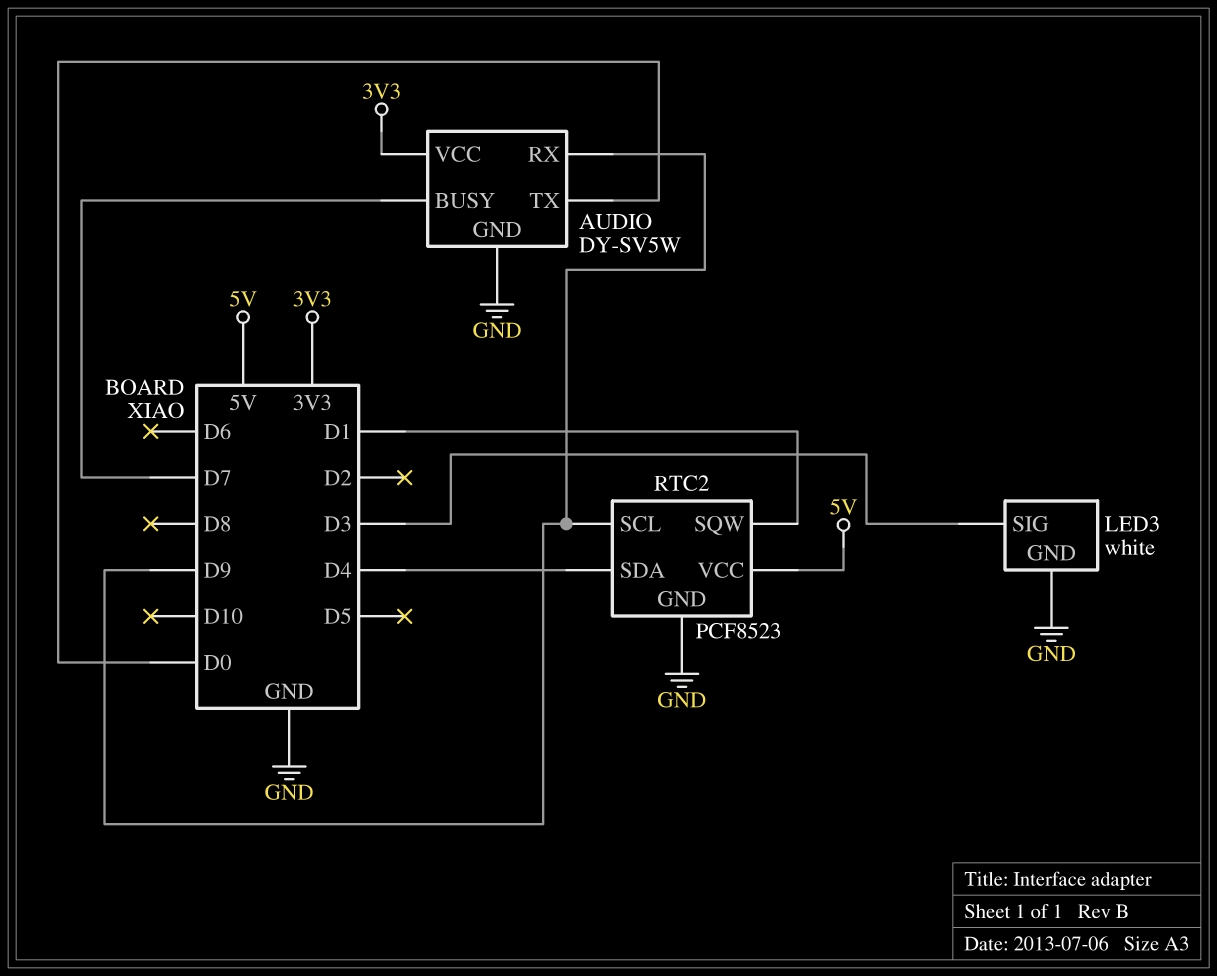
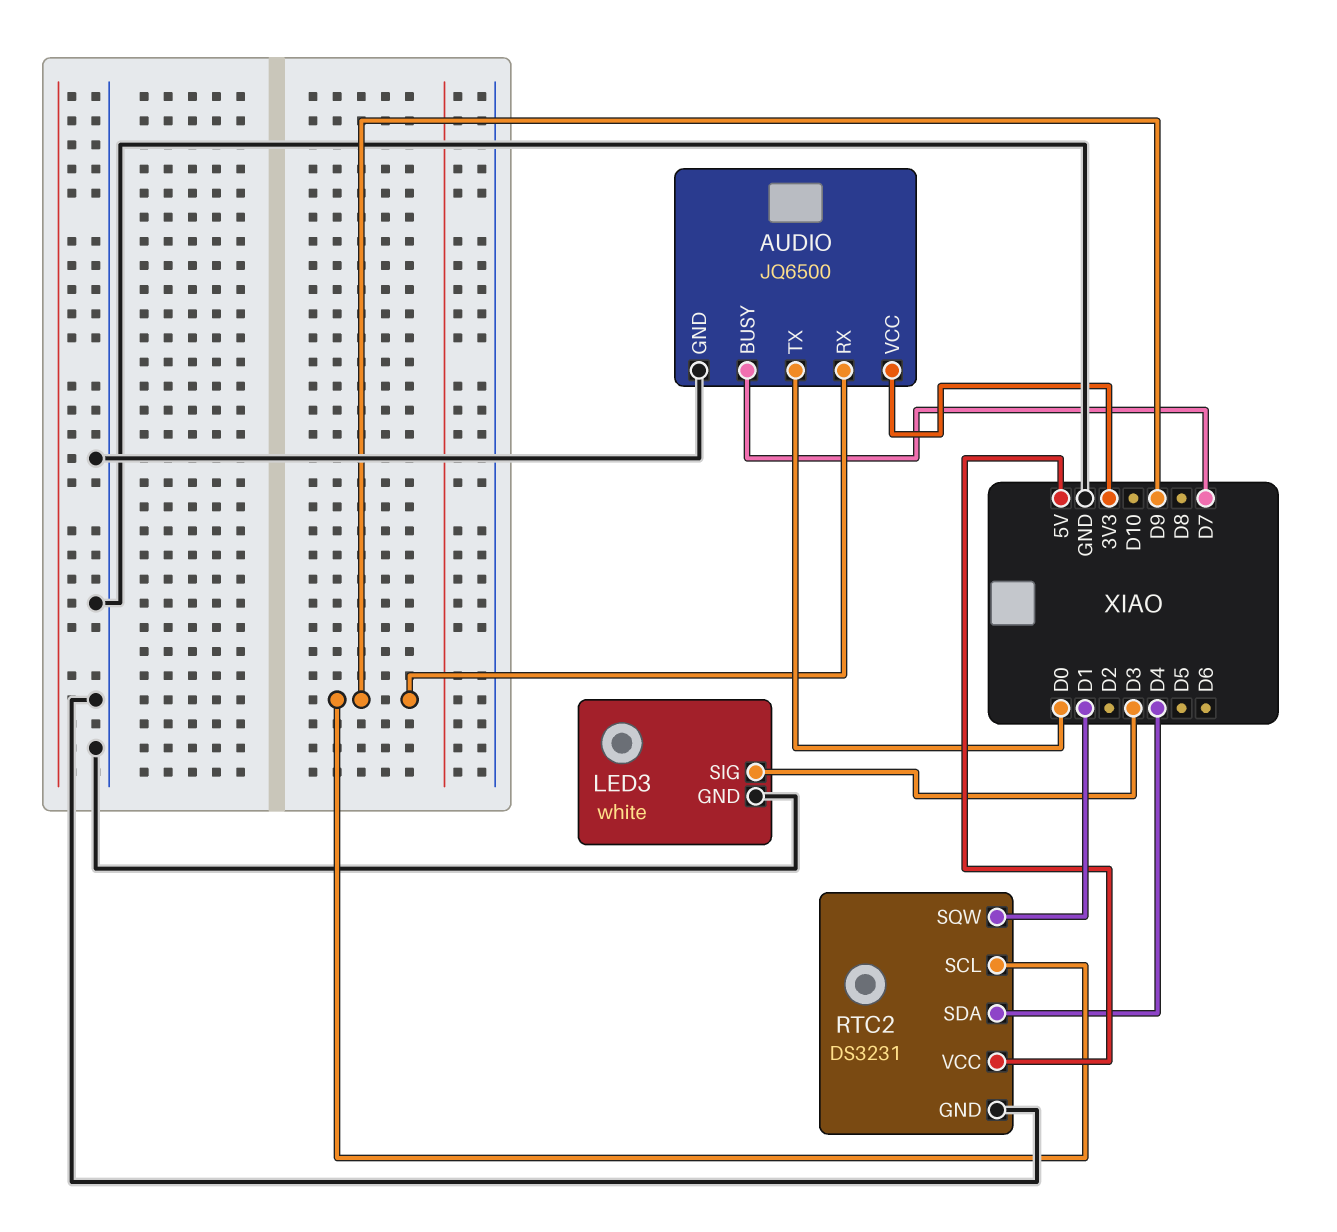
AUDIO: DY-SV5W -> JQ6500
RTC2: PCF8523 -> DS3231

